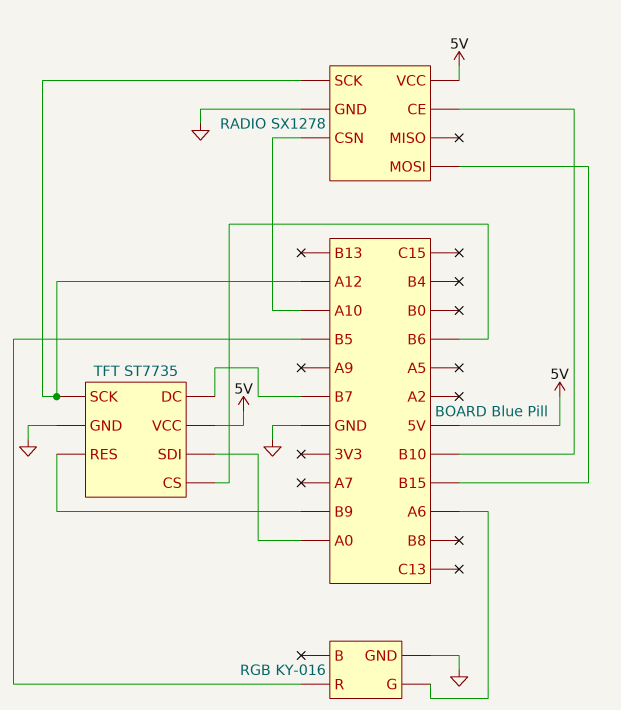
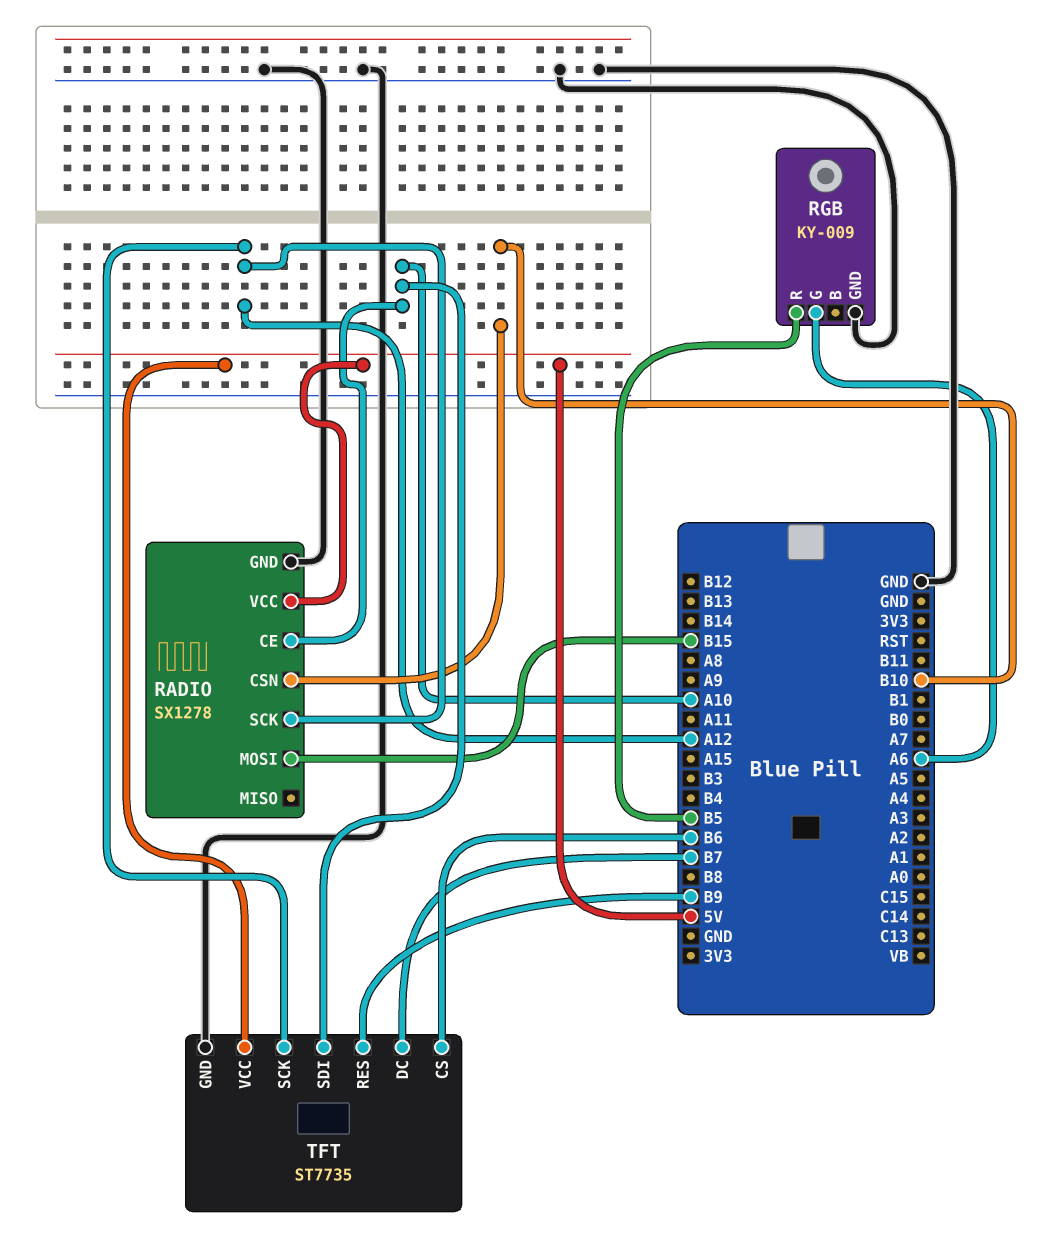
RADIO pin CE: B10 -> A10
RADIO pin CSN: A10 -> B10
RGB: KY-016 -> KY-009
TFT pin SDI: A0 -> A10

